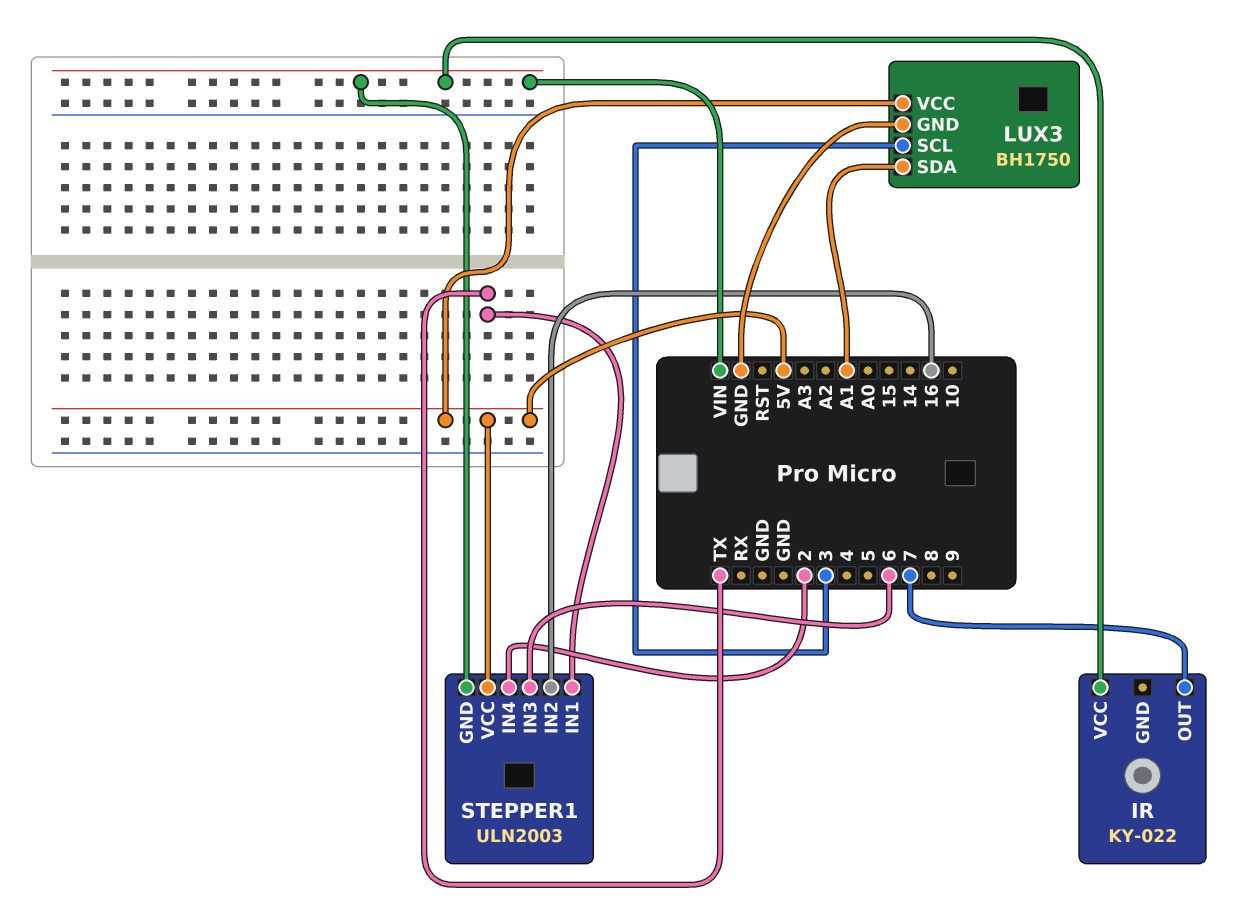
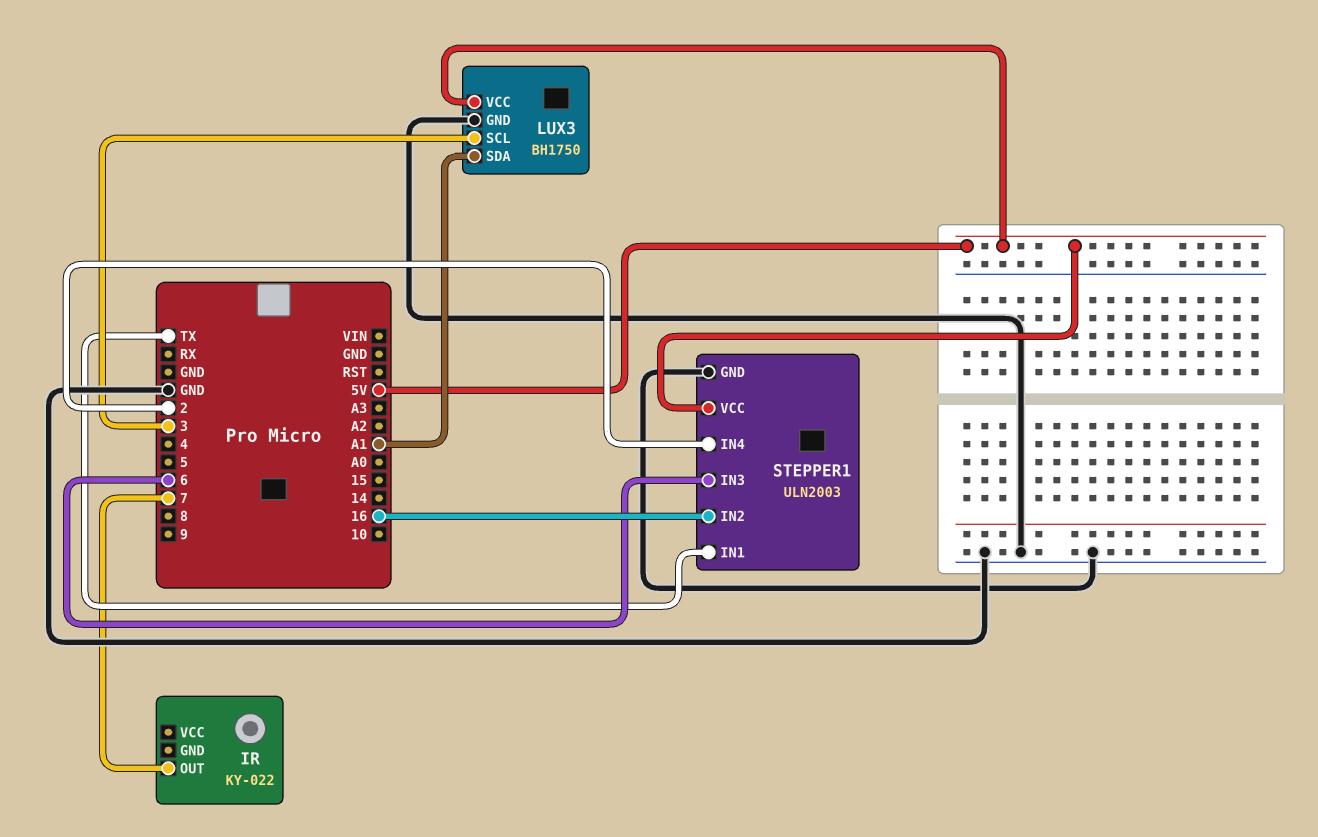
IR pin VCC: VIN -> none
STEPPER1 pin GND: VIN -> GND

